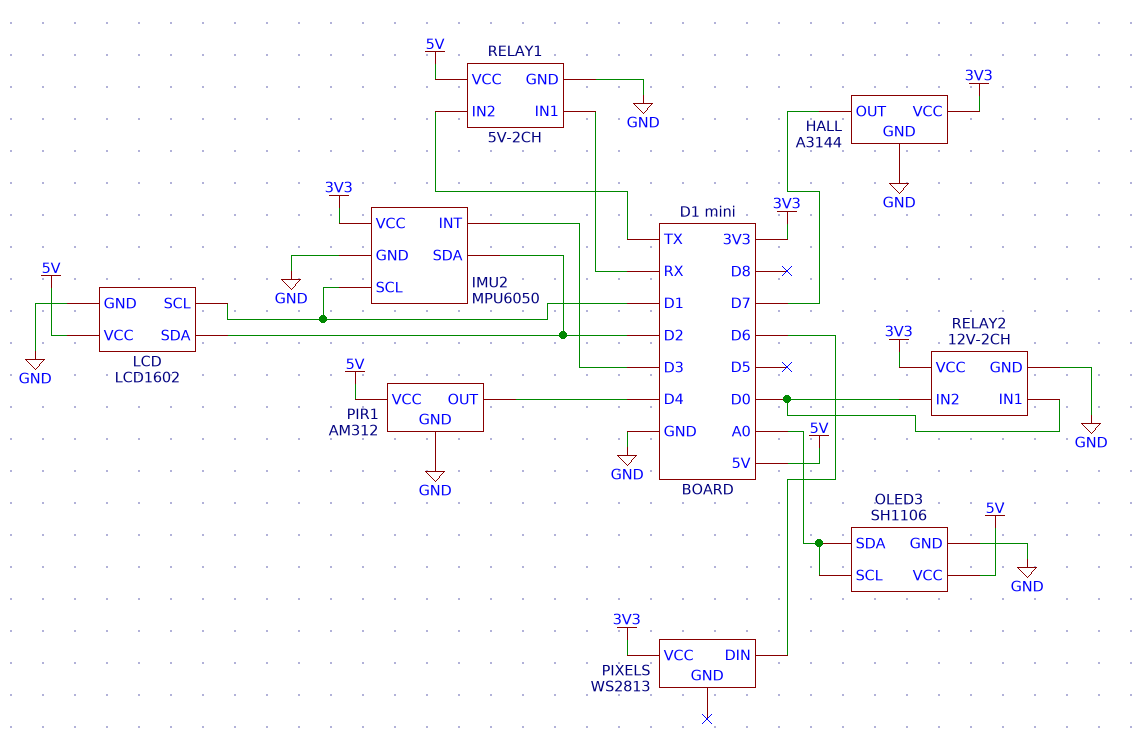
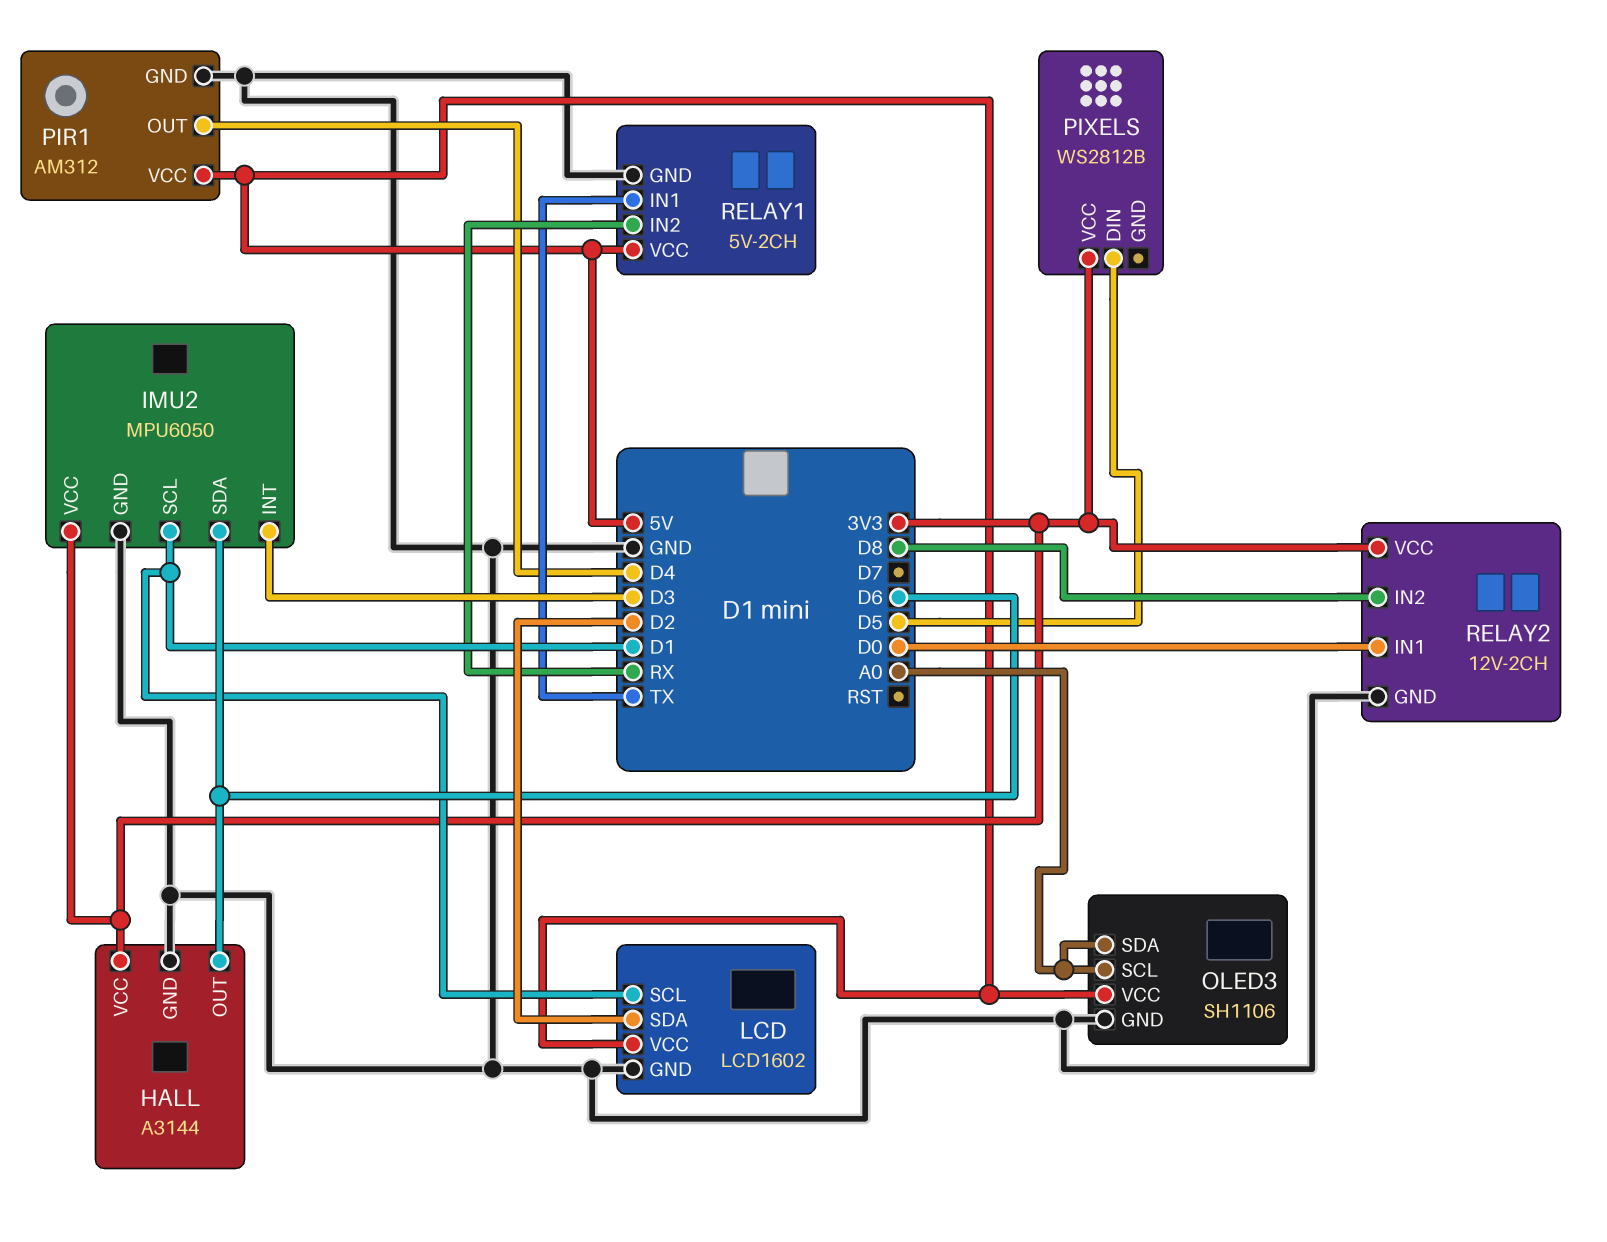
HALL pin OUT: D7 -> D6
IMU2 pin SDA: D2 -> D6
PIXELS: WS2813 -> WS2812B
PIXELS pin DIN: D6 -> D5
RELAY1 pin IN1: RX -> TX
RELAY1 pin IN2: TX -> RX
RELAY2 pin IN2: D0 -> D8

